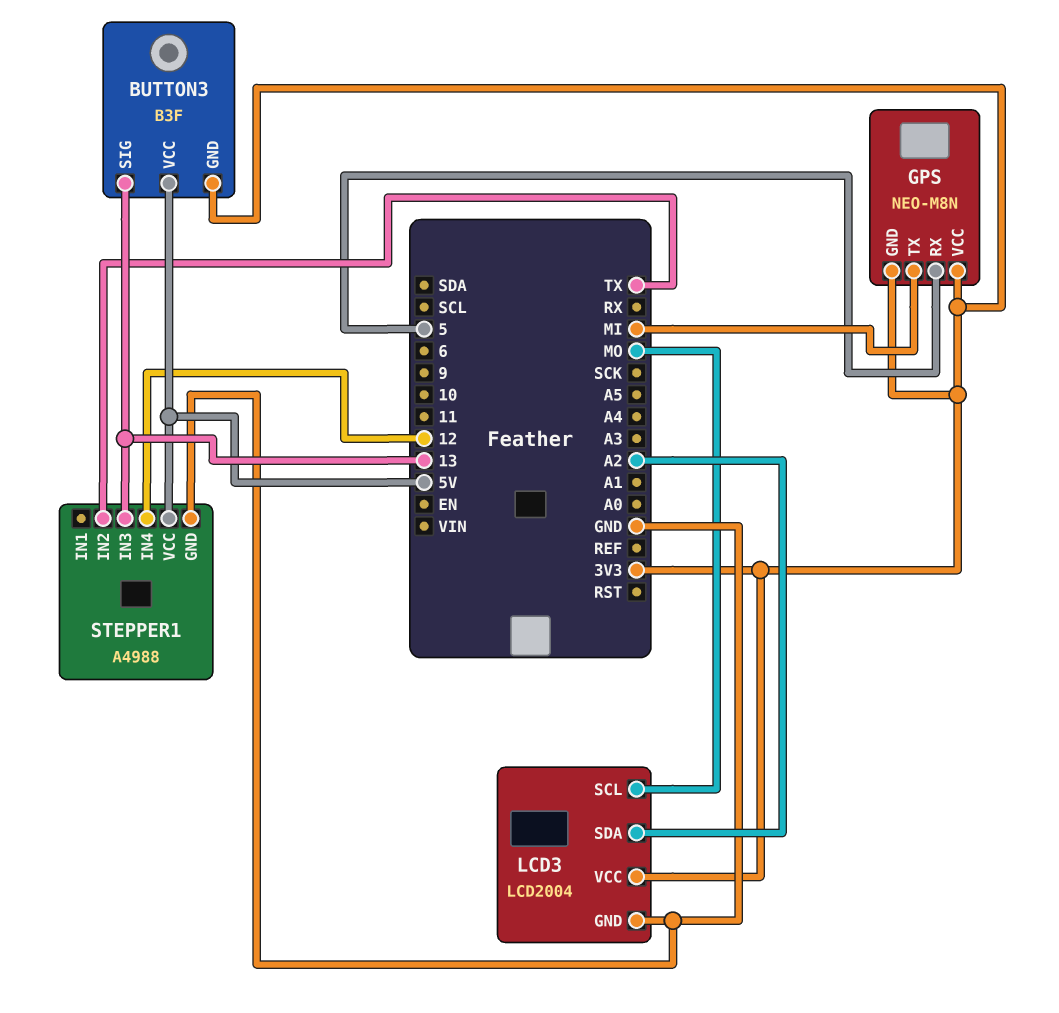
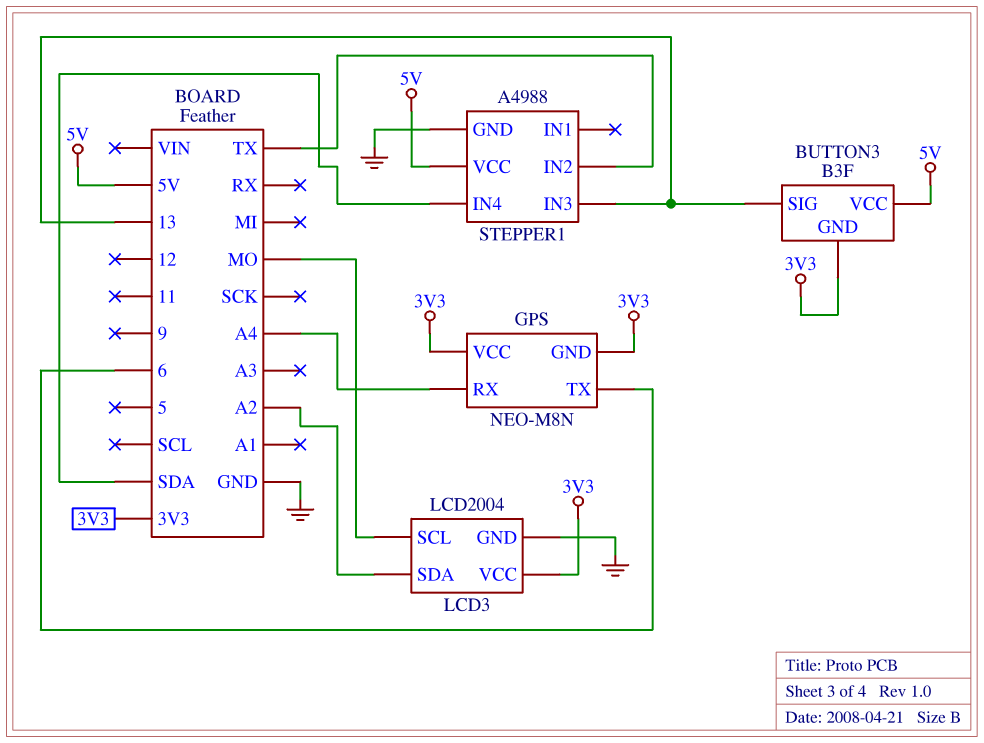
GPS pin RX: 5 -> A4
GPS pin TX: MI -> 6
STEPPER1 pin IN4: 12 -> SDA

